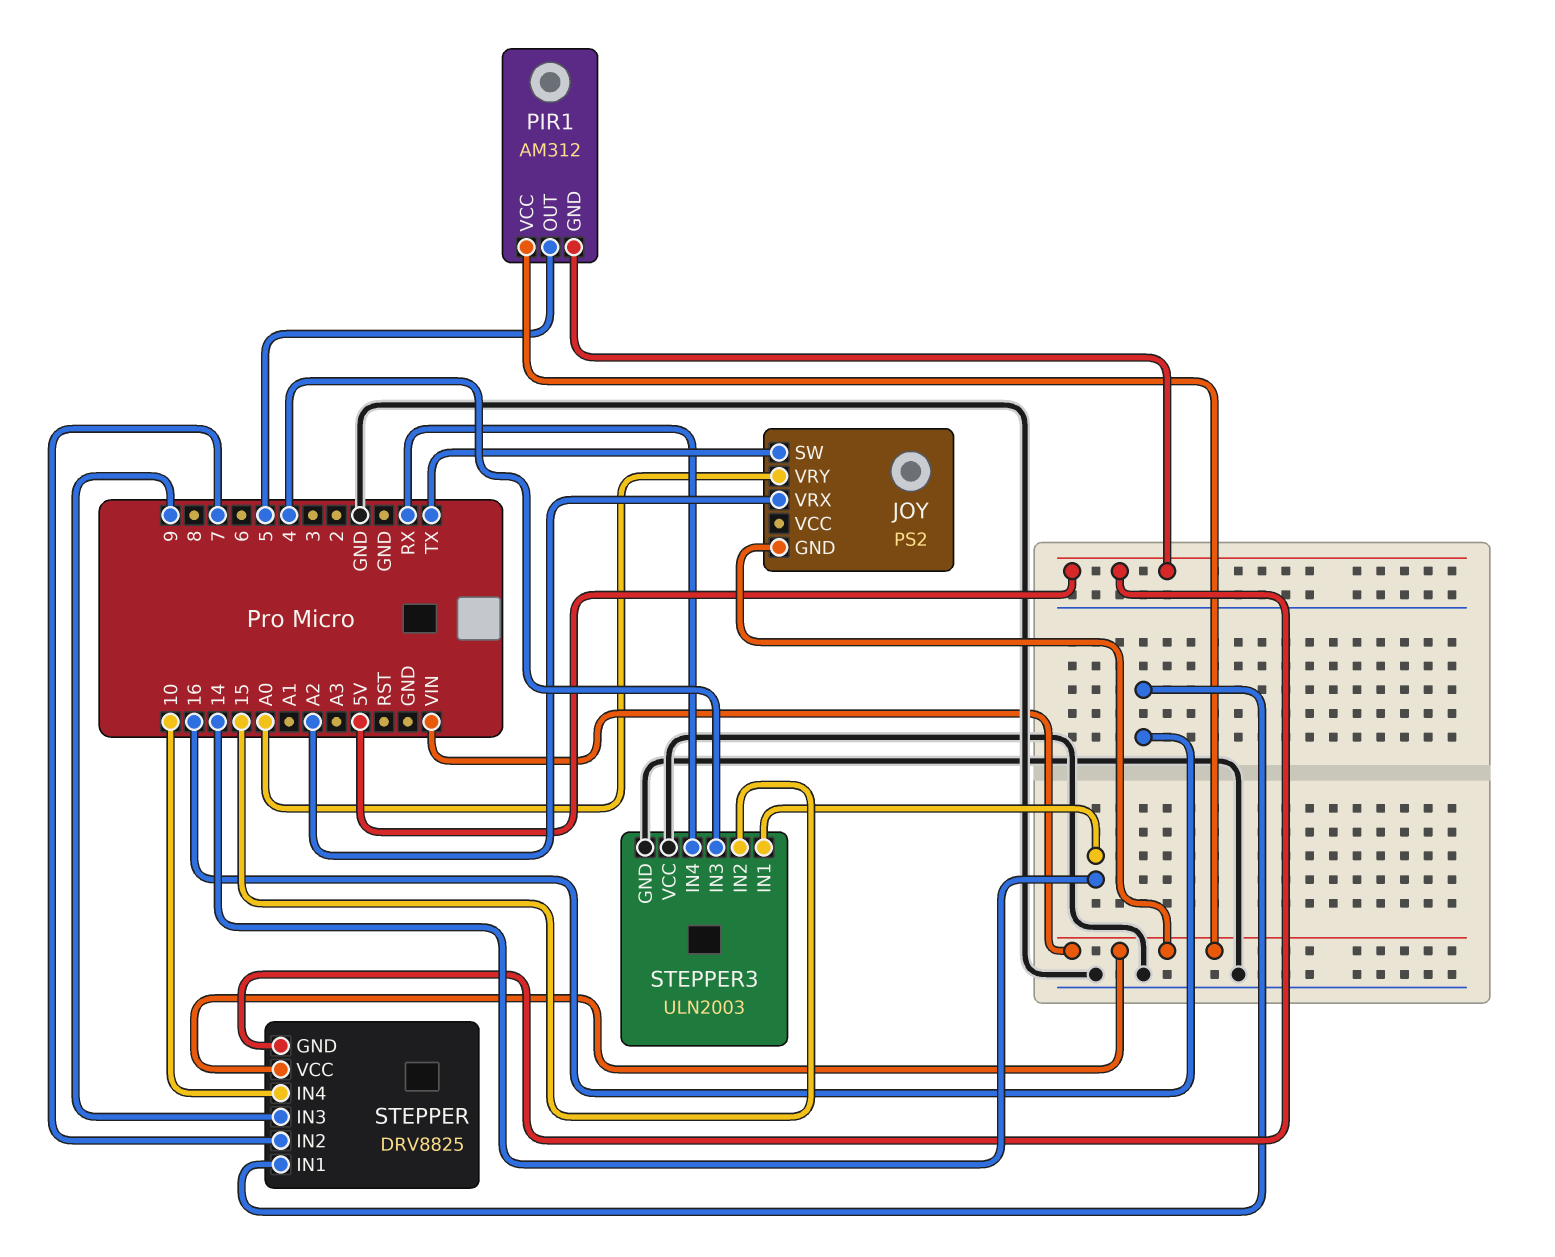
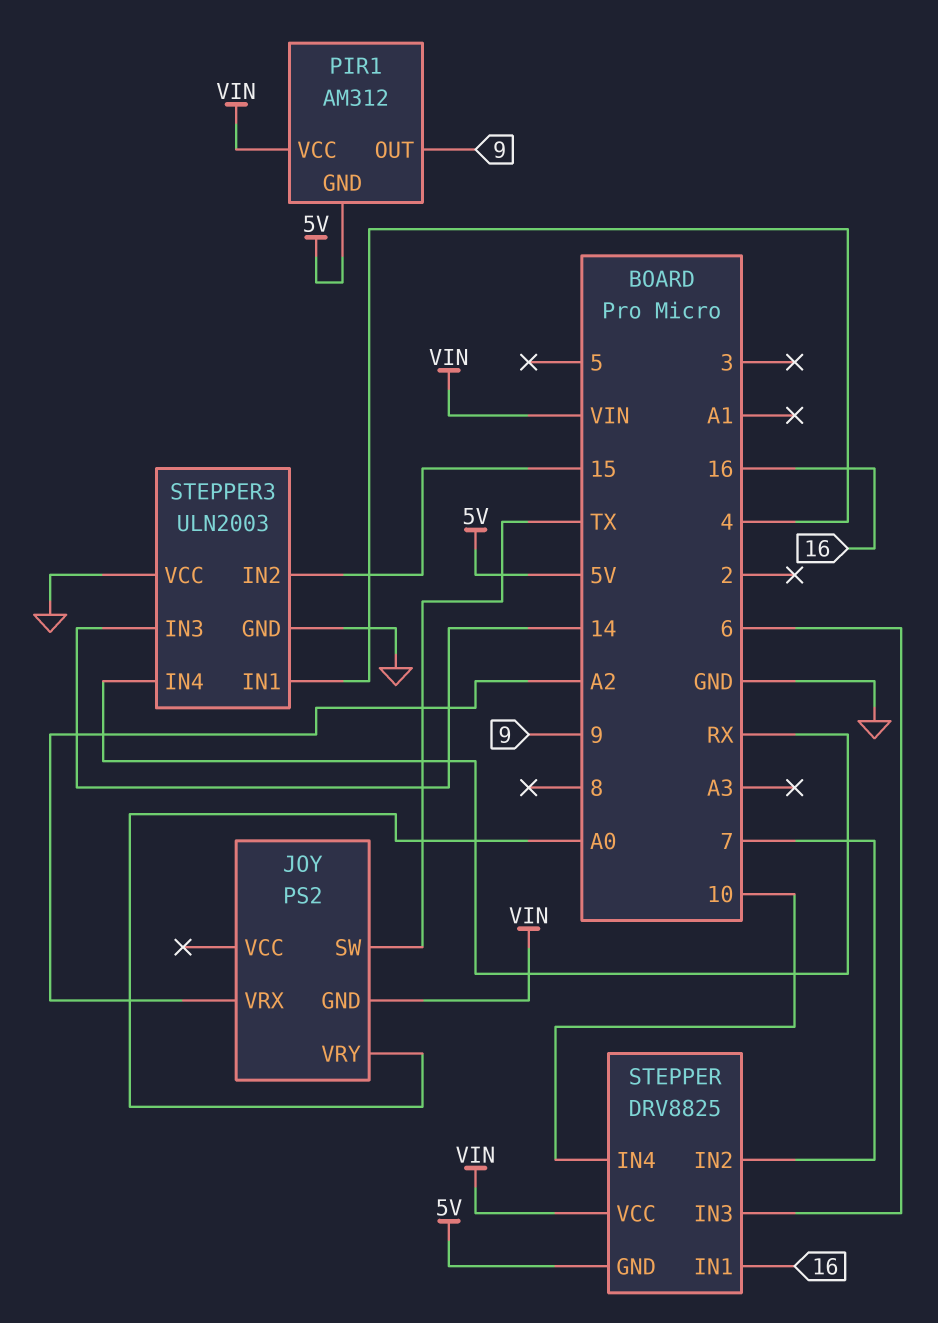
PIR1 pin OUT: 5 -> 9
STEPPER pin IN3: 9 -> 6
STEPPER3 pin IN1: 14 -> 4
STEPPER3 pin IN3: 4 -> 14

